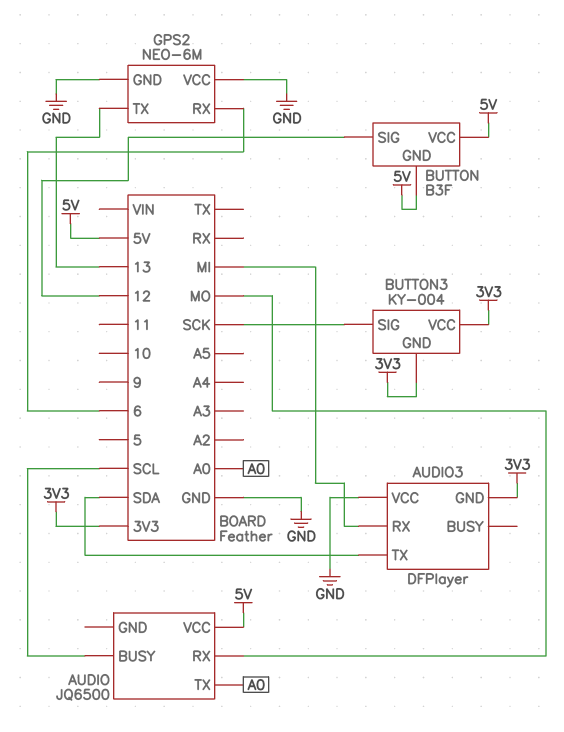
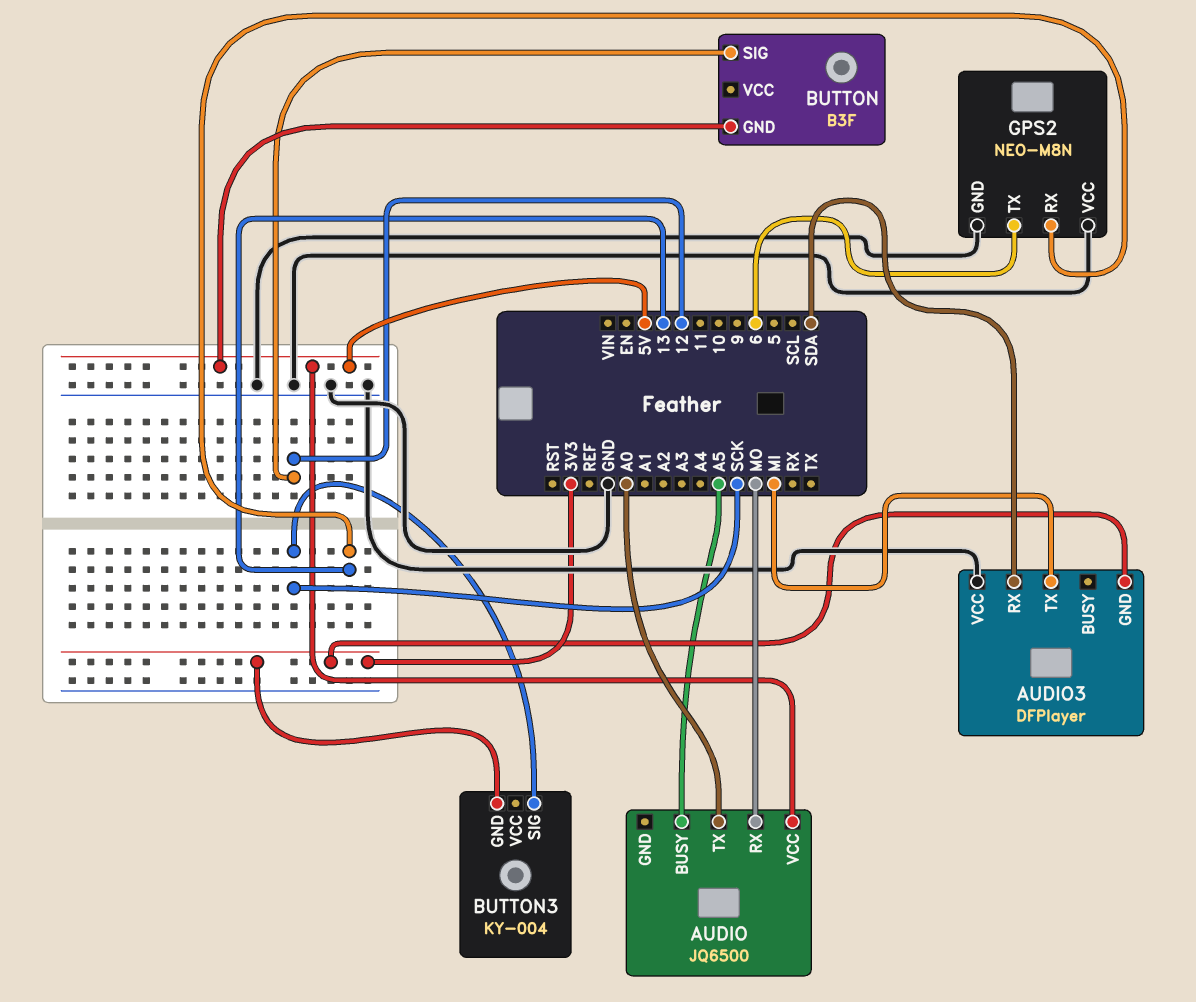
AUDIO pin BUSY: SCL -> A5
AUDIO3 pin RX: MI -> SDA
AUDIO3 pin TX: SDA -> MI
BUTTON pin VCC: 5V -> none
BUTTON3 pin VCC: 3V3 -> none
GPS2: NEO-6M -> NEO-M8N
GPS2 pin RX: 6 -> 13
GPS2 pin TX: 13 -> 6

